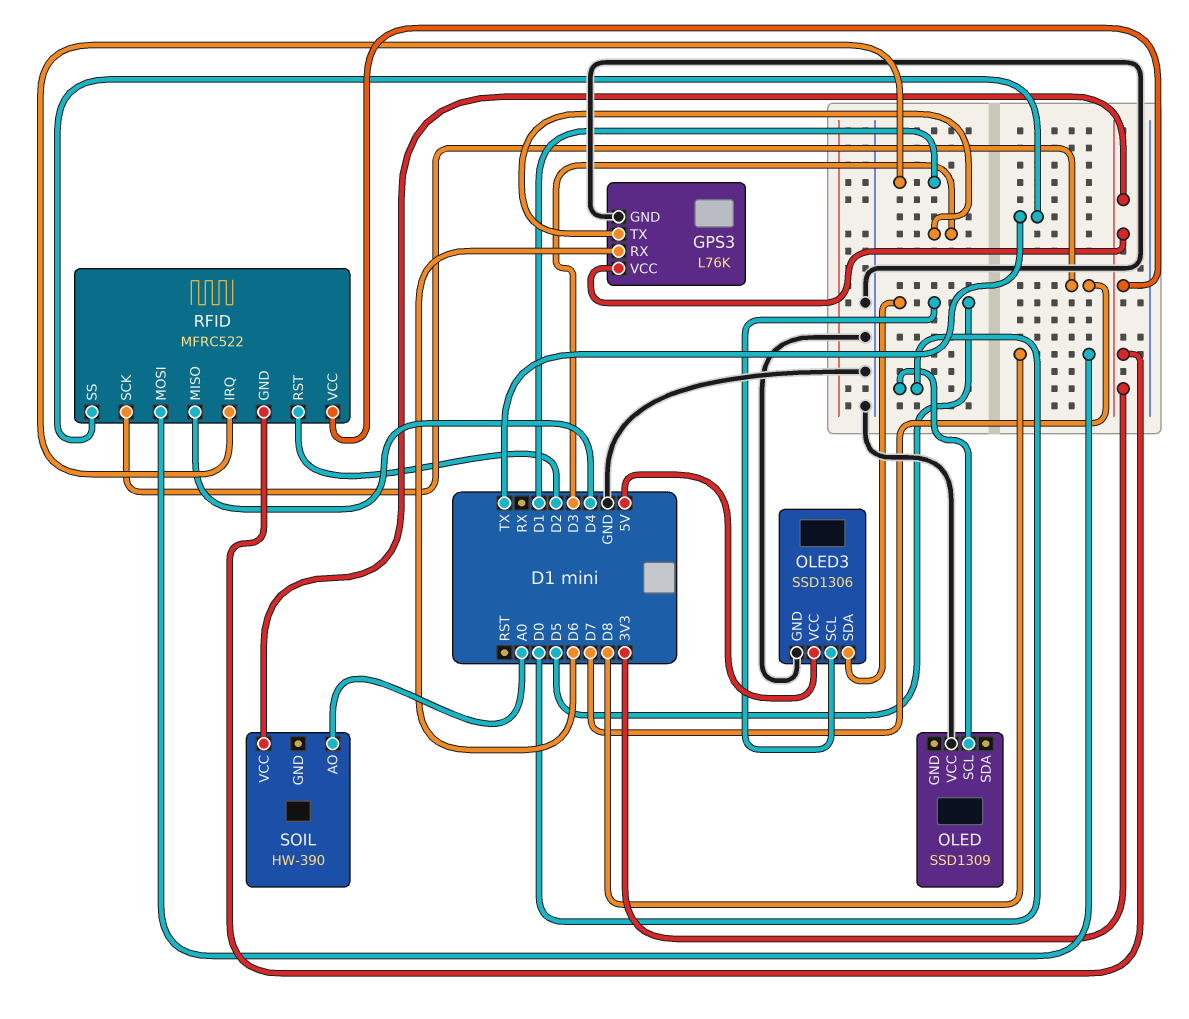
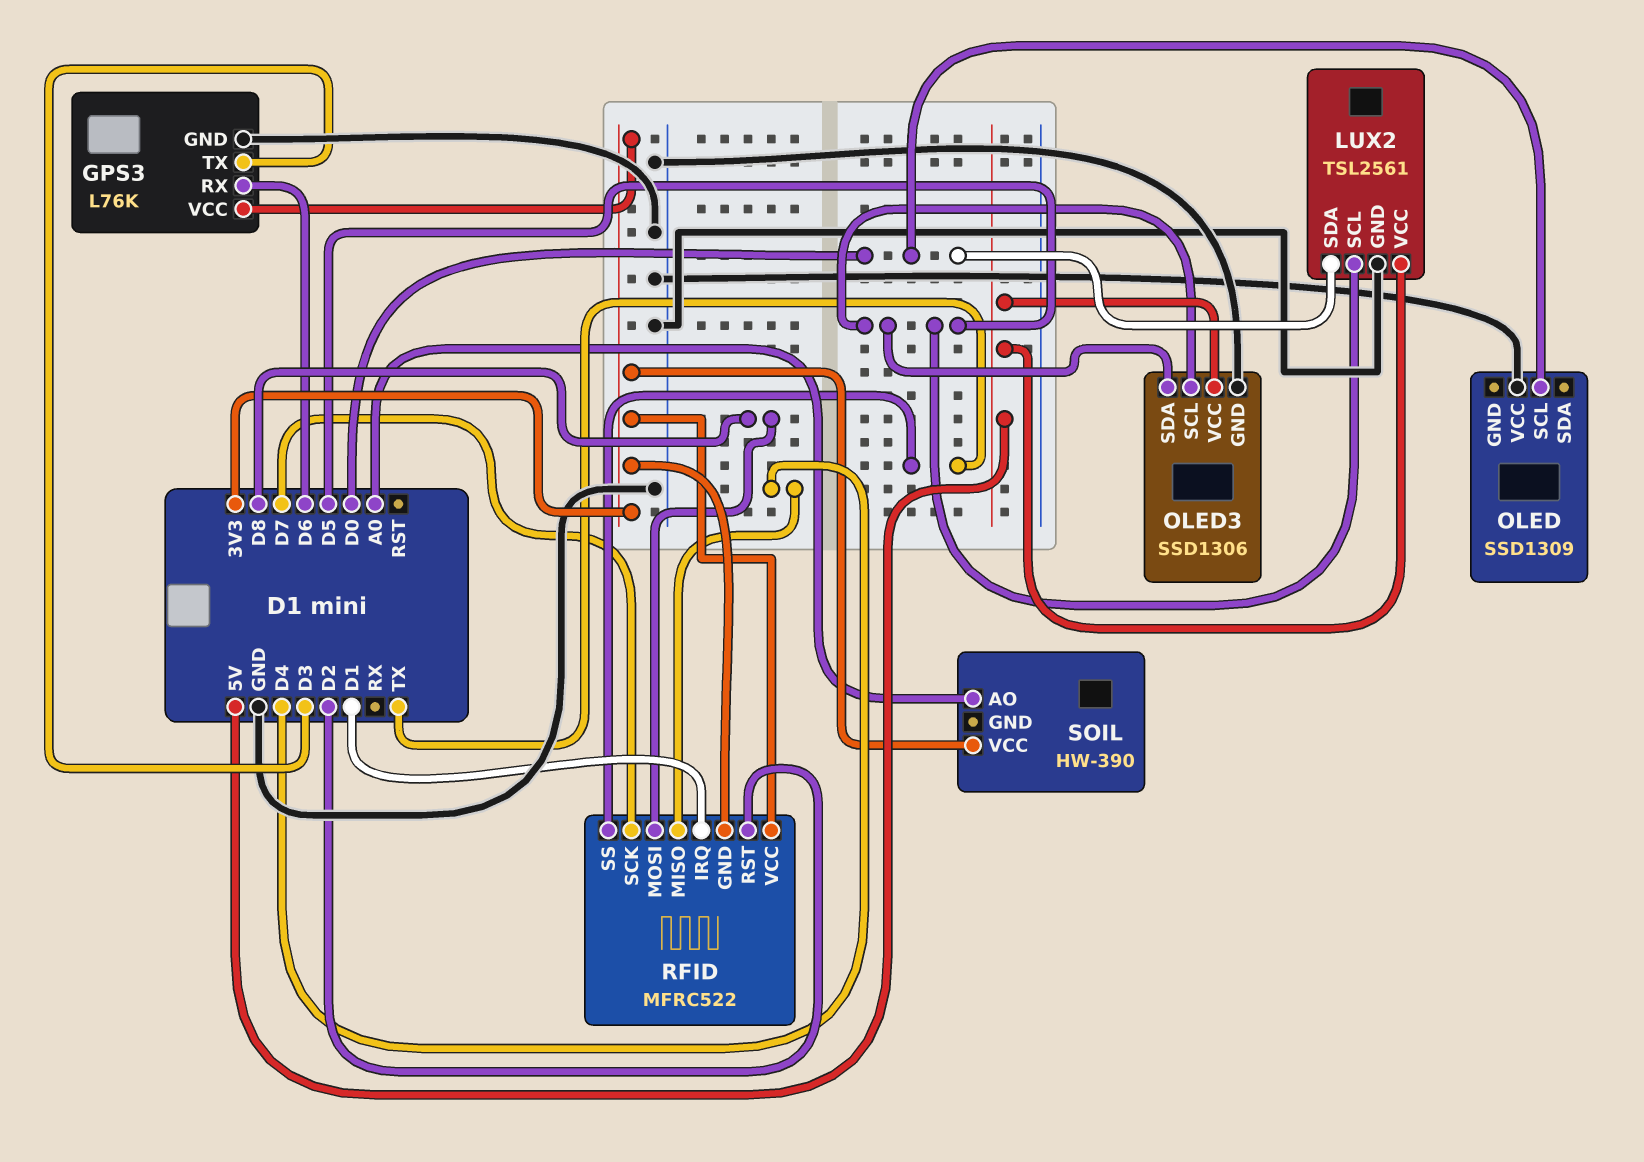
LUX2: none -> TSL2561
LUX2 pin GND: none -> GND
LUX2 pin SCL: none -> D5
LUX2 pin SDA: none -> D0
LUX2 pin VCC: none -> 5V

